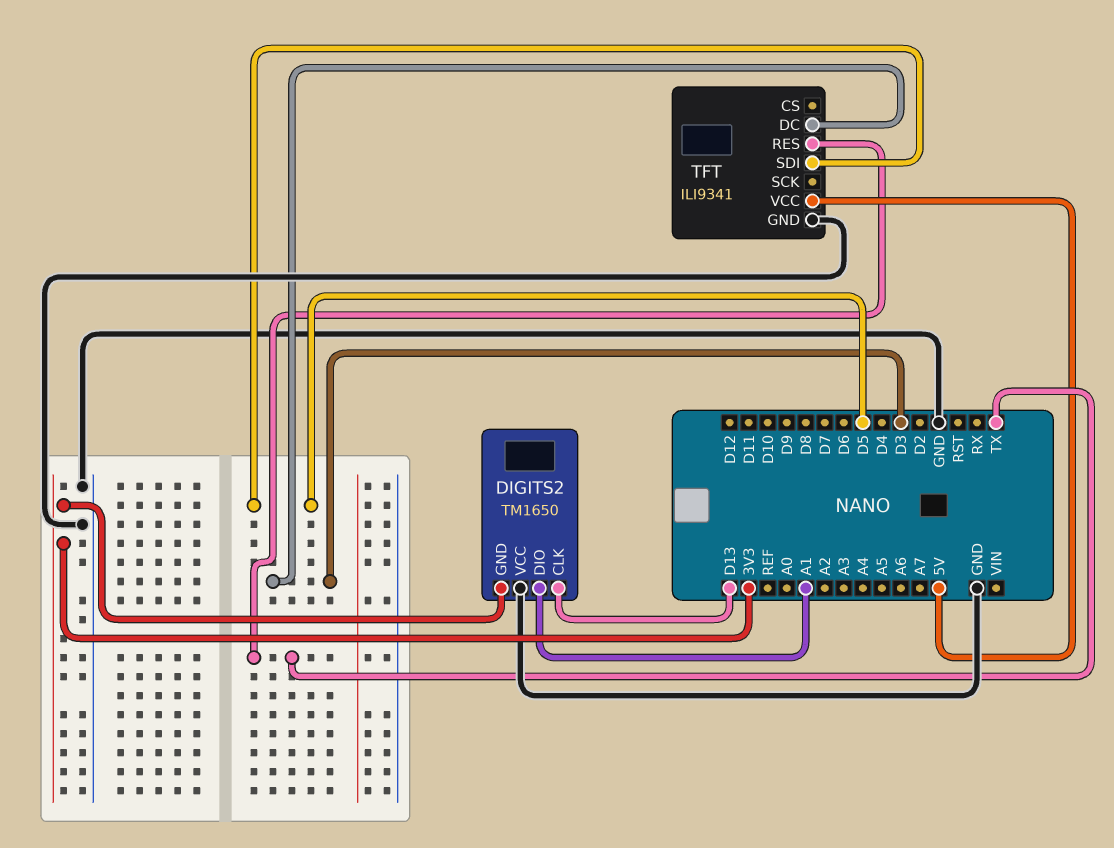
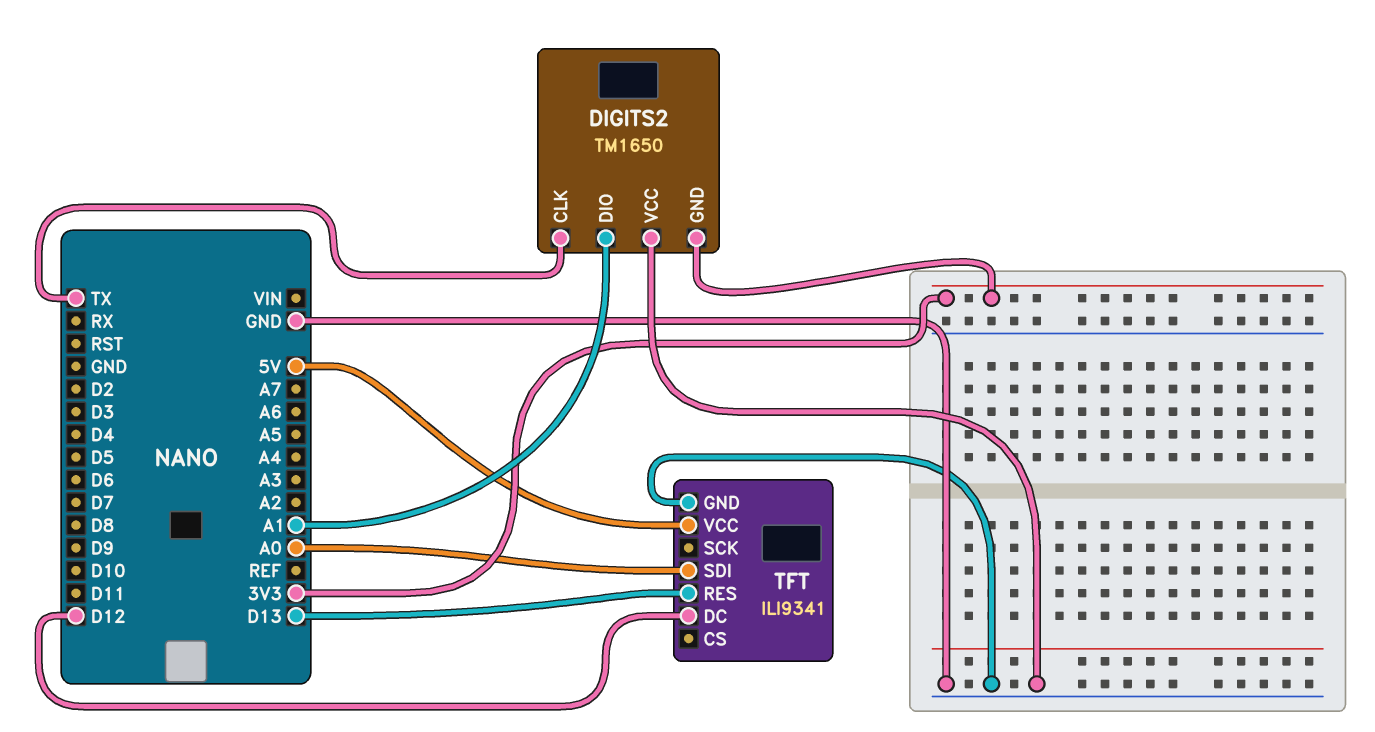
DIGITS2 pin CLK: D13 -> TX
TFT pin DC: D3 -> D12
TFT pin RES: TX -> D13
TFT pin SDI: D5 -> A0

